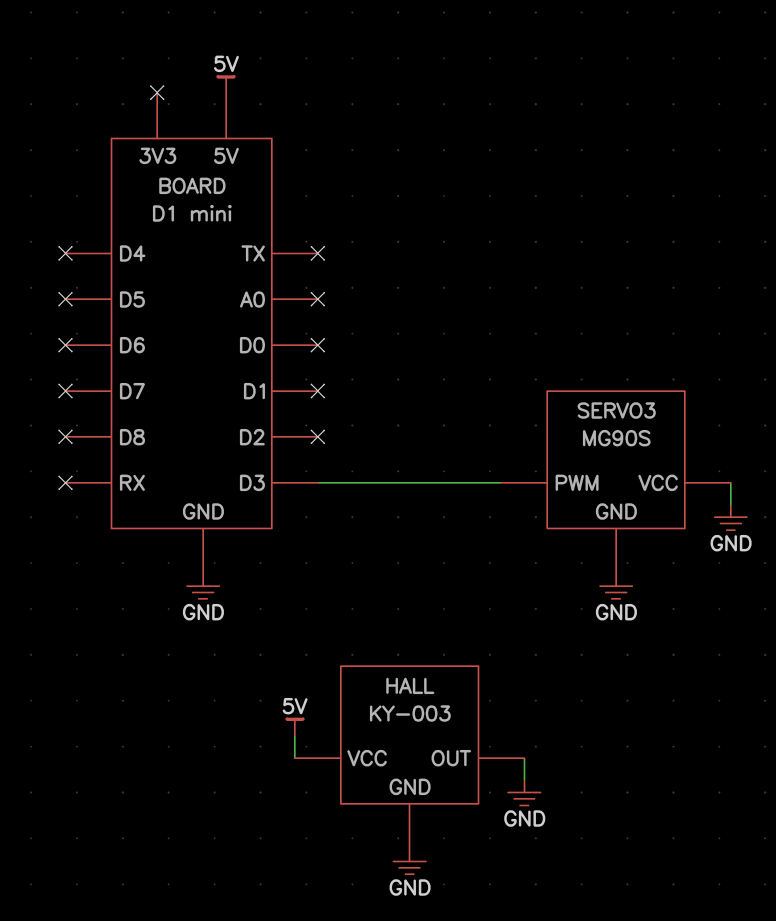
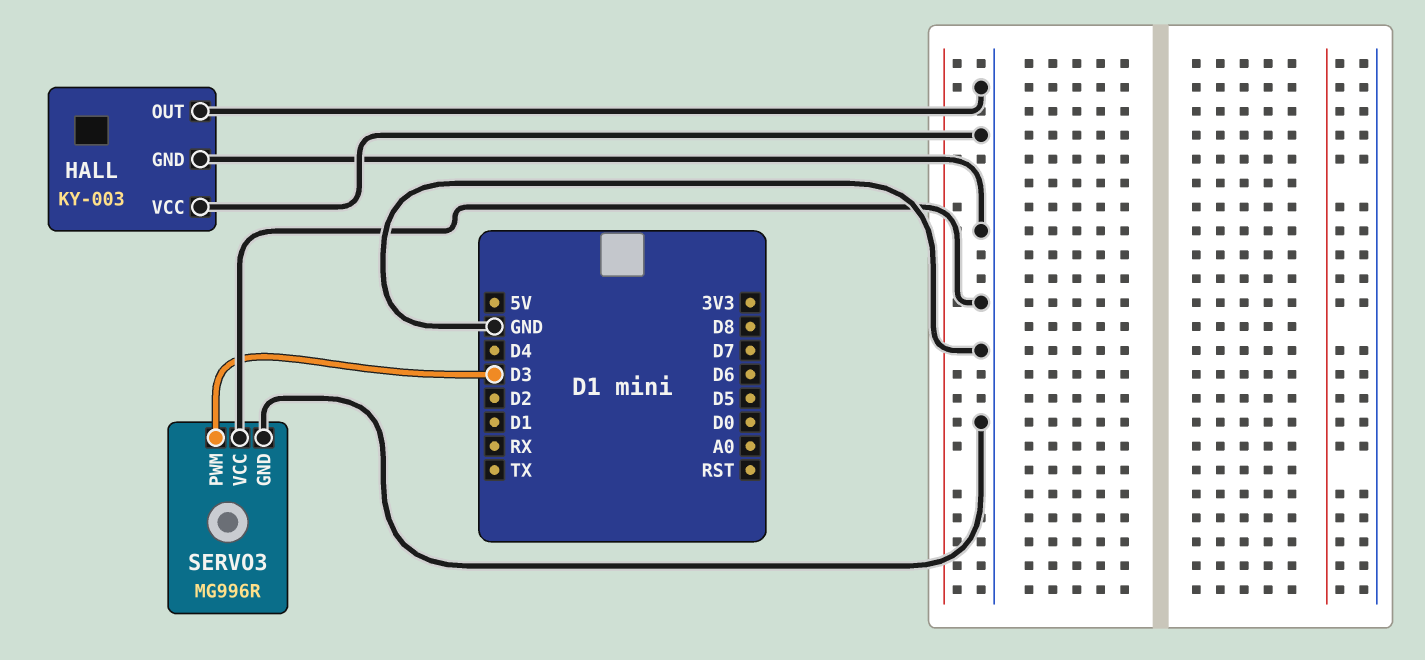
HALL pin VCC: 5V -> GND
SERVO3: MG90S -> MG996R

